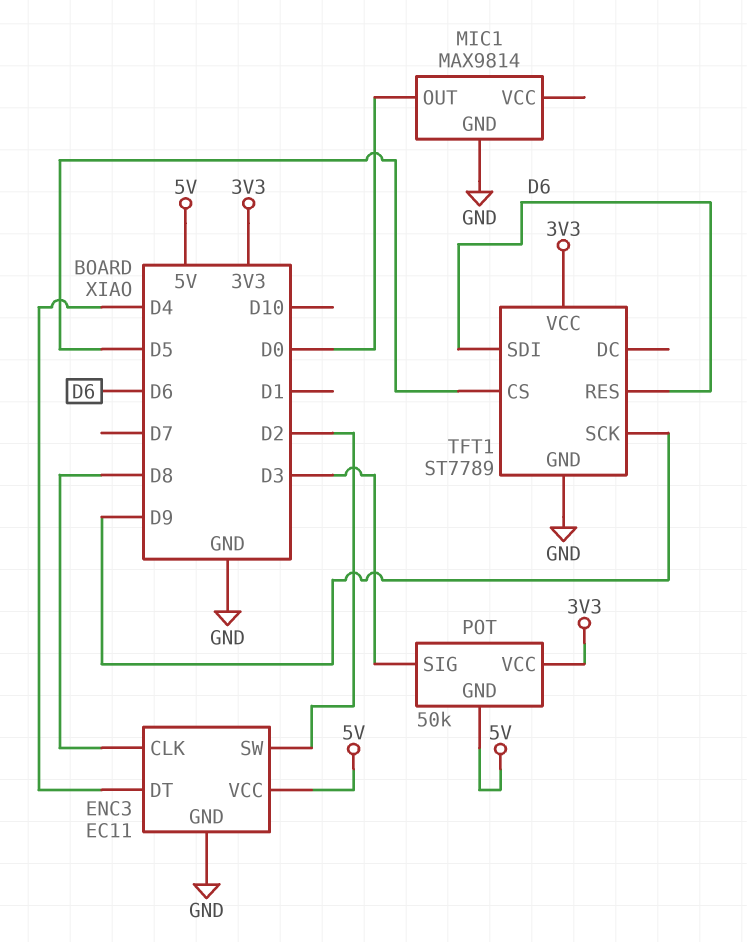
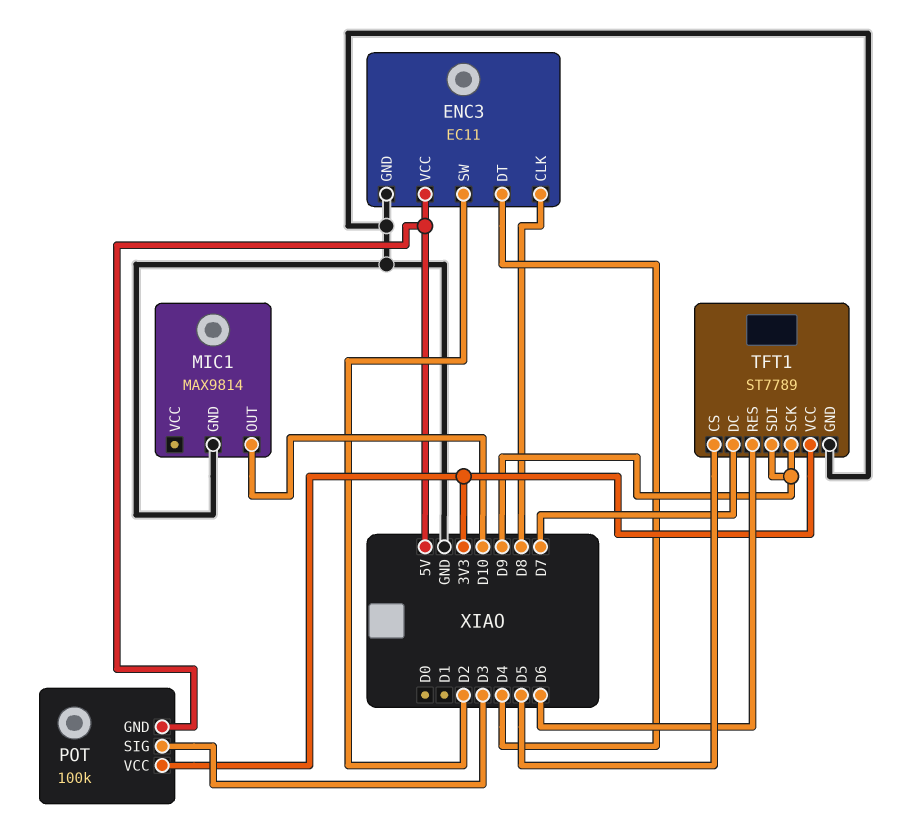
MIC1 pin OUT: D0 -> D10
POT: 50k -> 100k
TFT1 pin DC: none -> D7
TFT1 pin SDI: D6 -> D9

